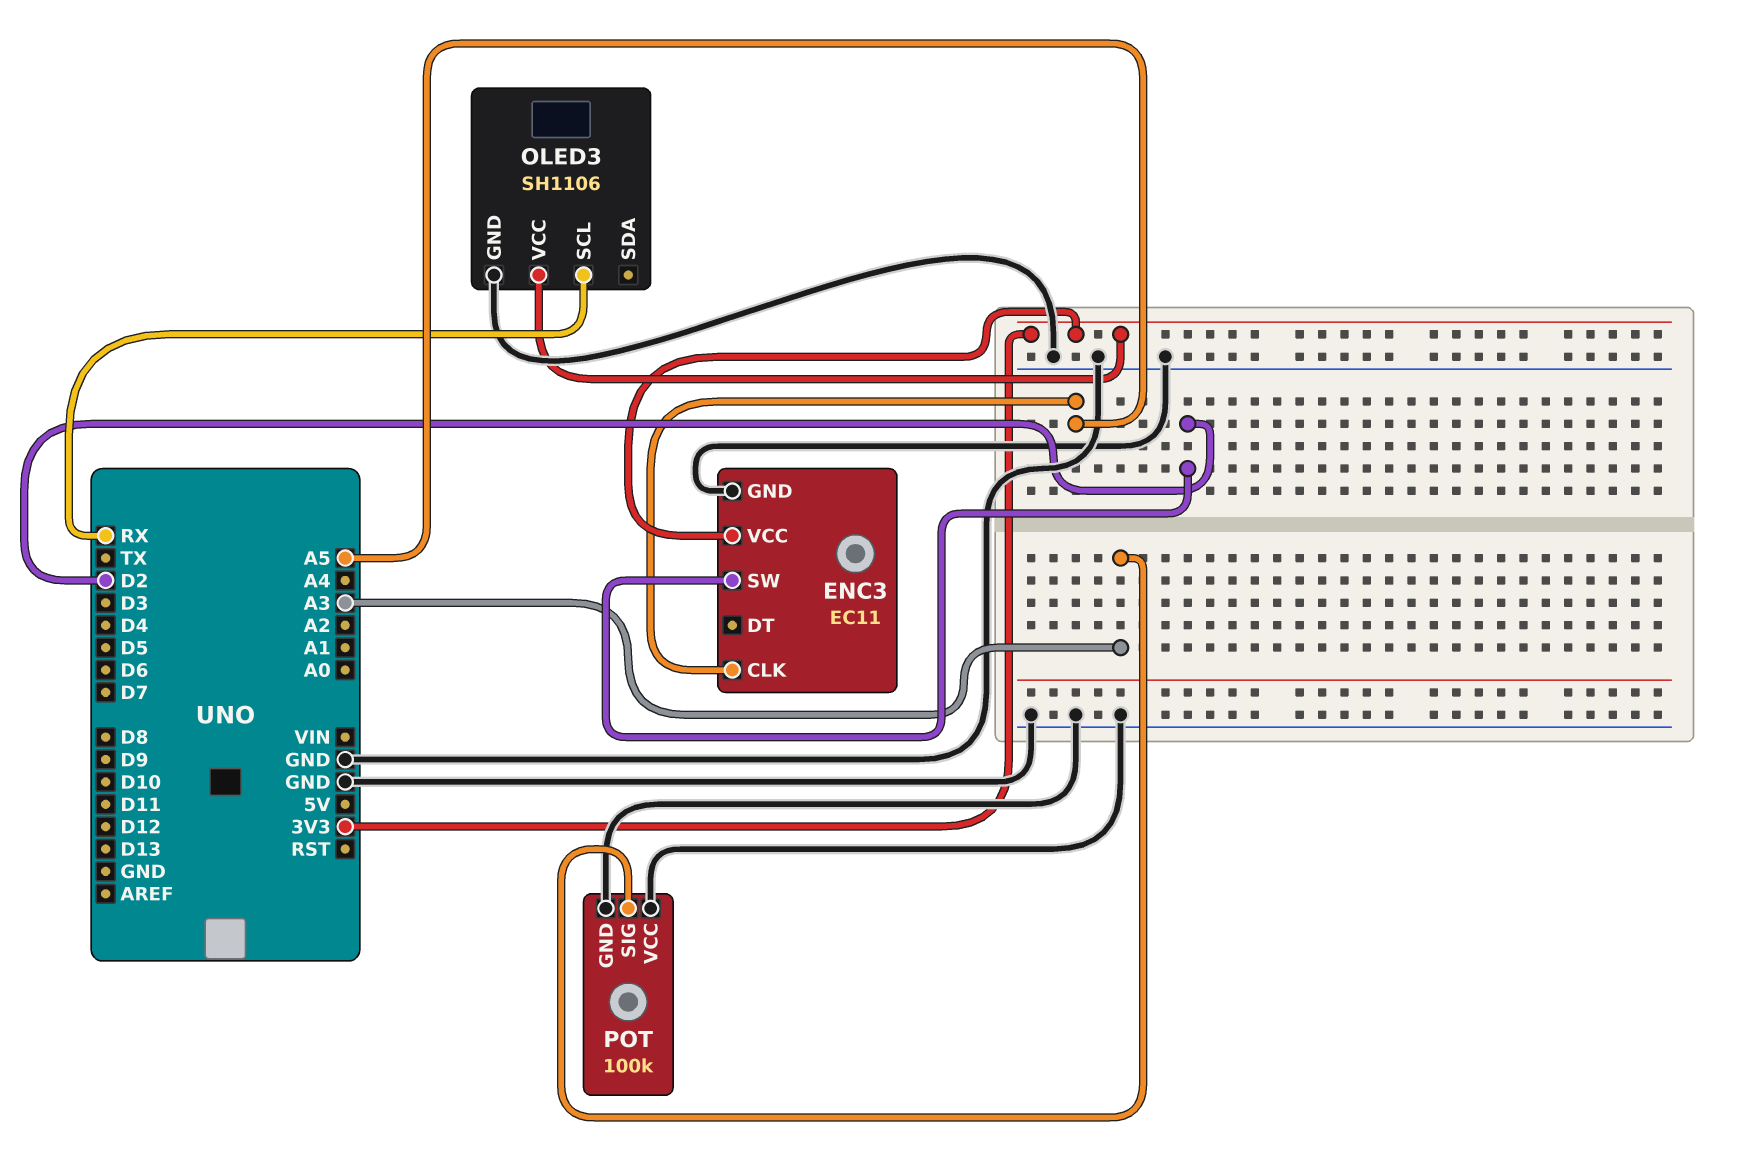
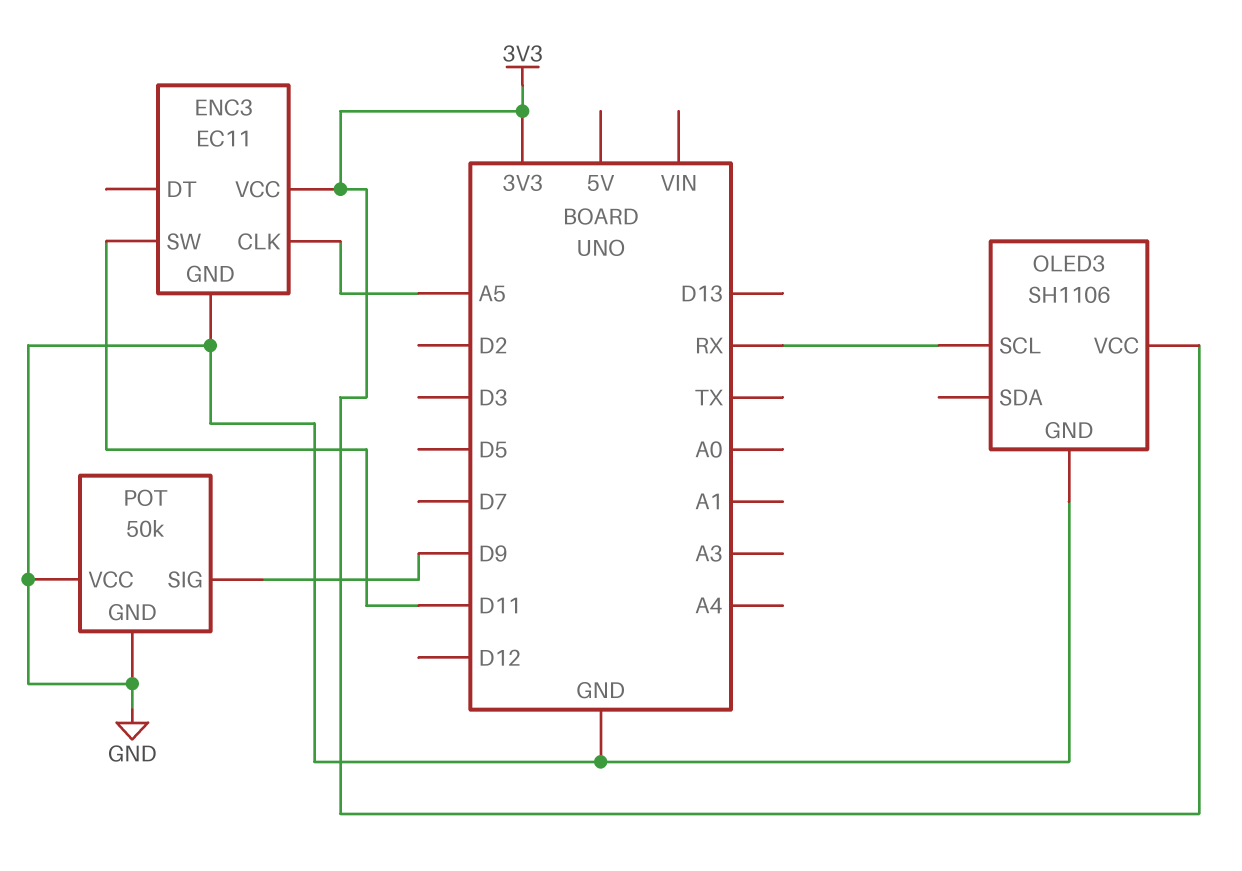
ENC3 pin SW: D2 -> D11
POT: 100k -> 50k
POT pin SIG: A3 -> D9

